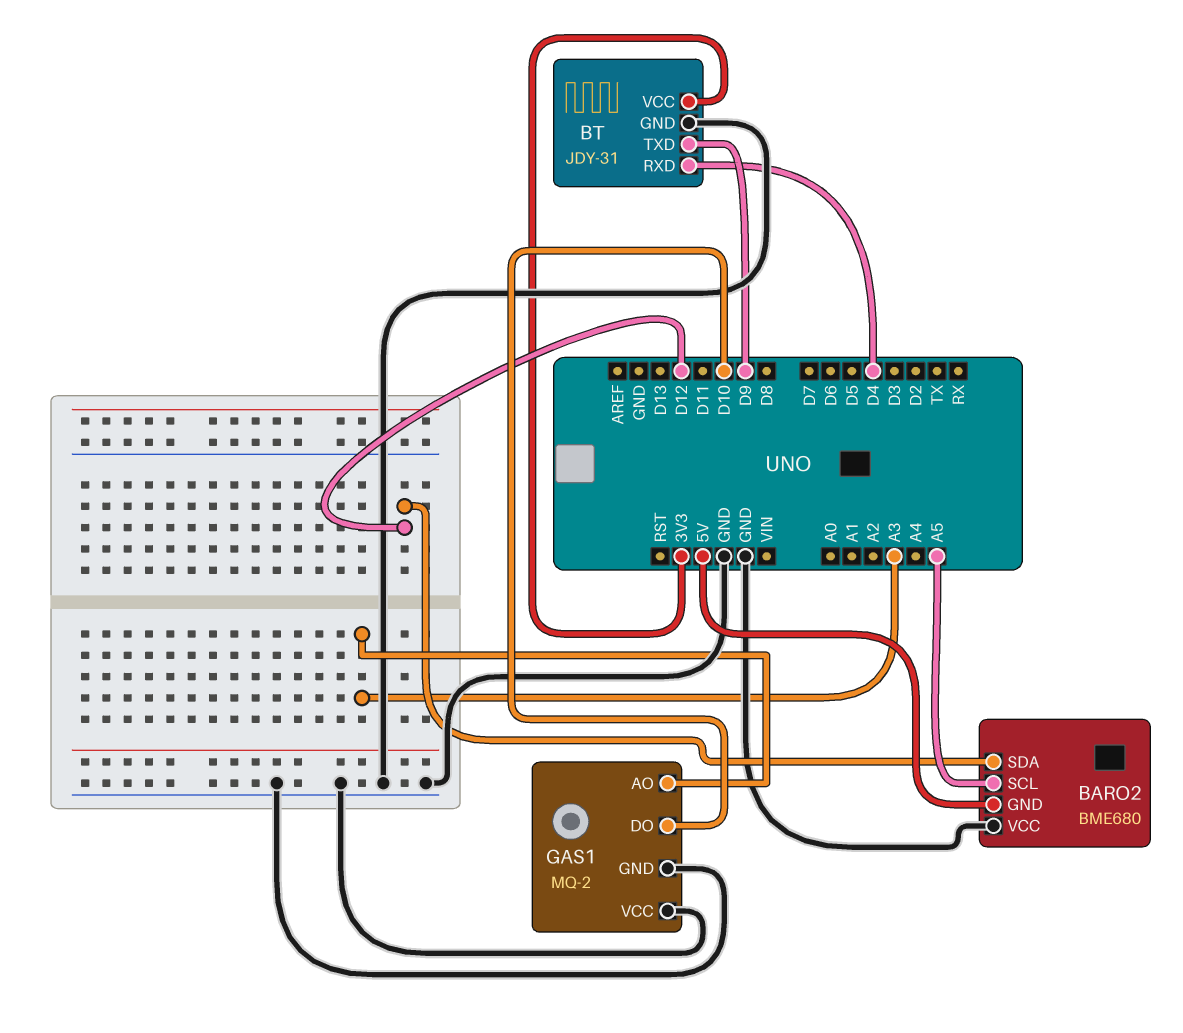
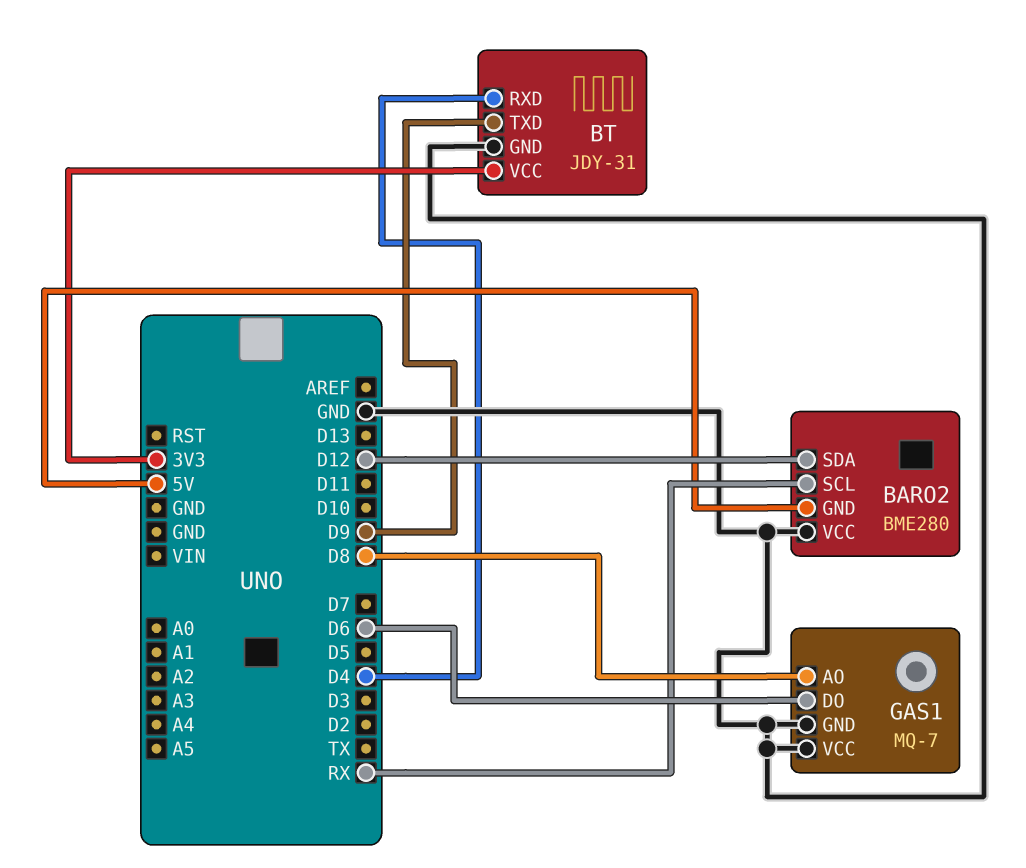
BARO2: BME680 -> BME280
BARO2 pin SCL: A5 -> RX
GAS1: MQ-2 -> MQ-7
GAS1 pin AO: A3 -> D8
GAS1 pin DO: D10 -> D6

